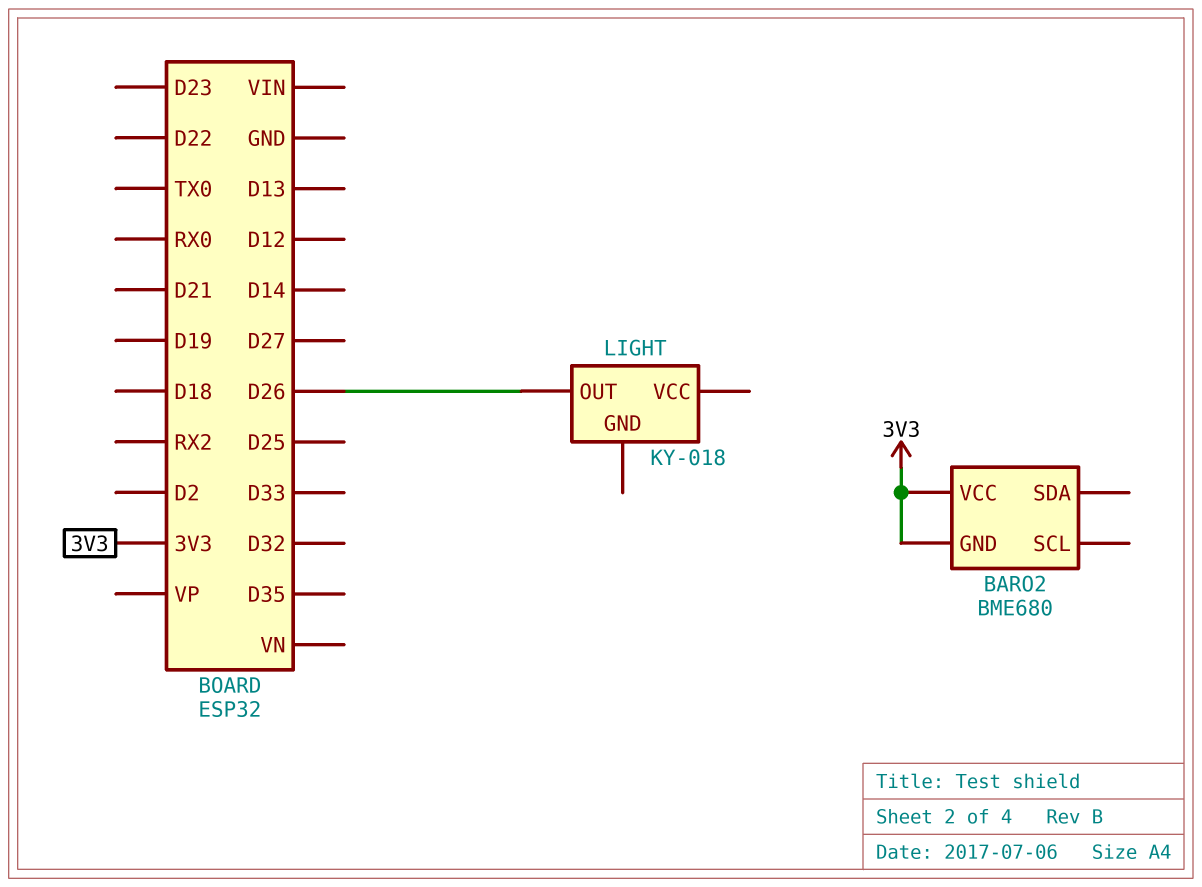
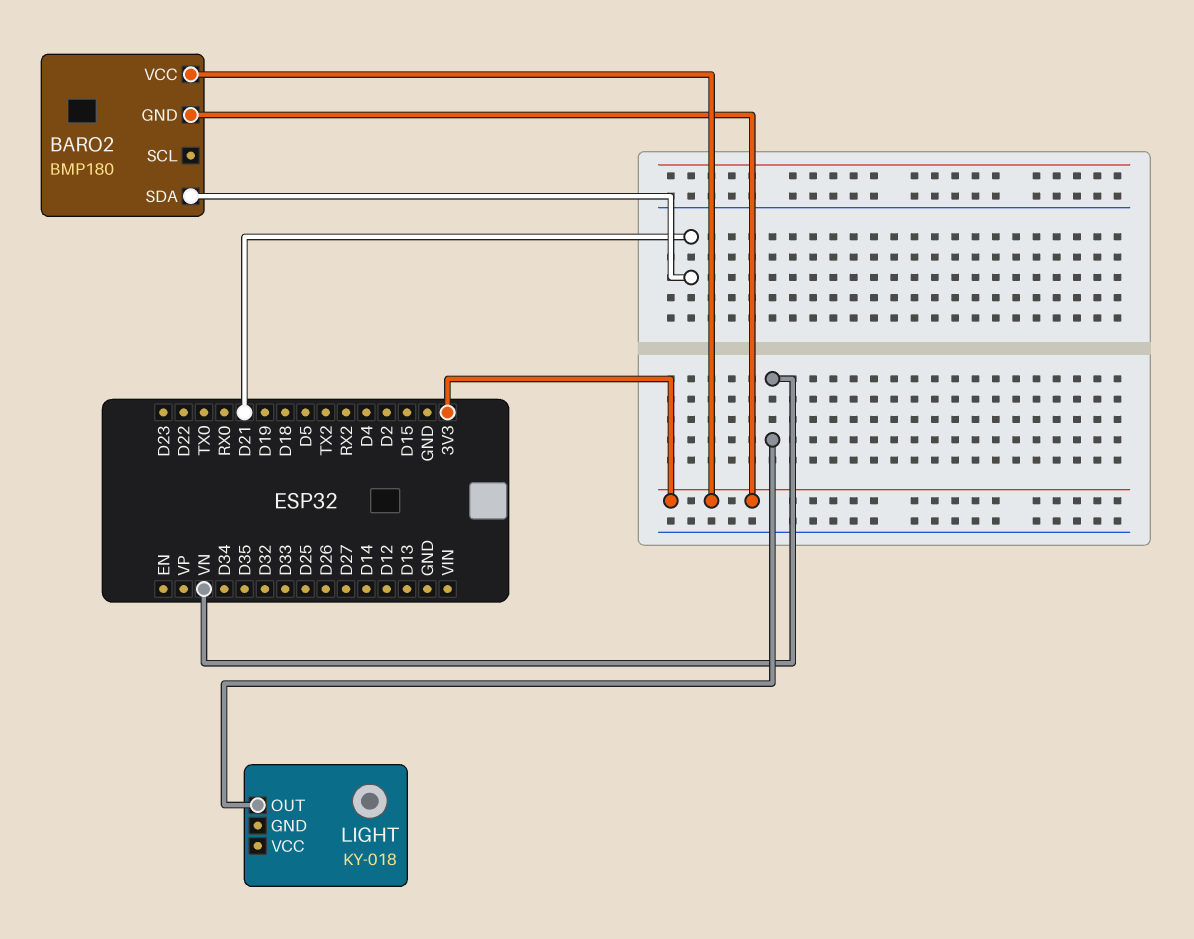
BARO2: BME680 -> BMP180
BARO2 pin SDA: none -> D21
LIGHT pin OUT: D26 -> VN

